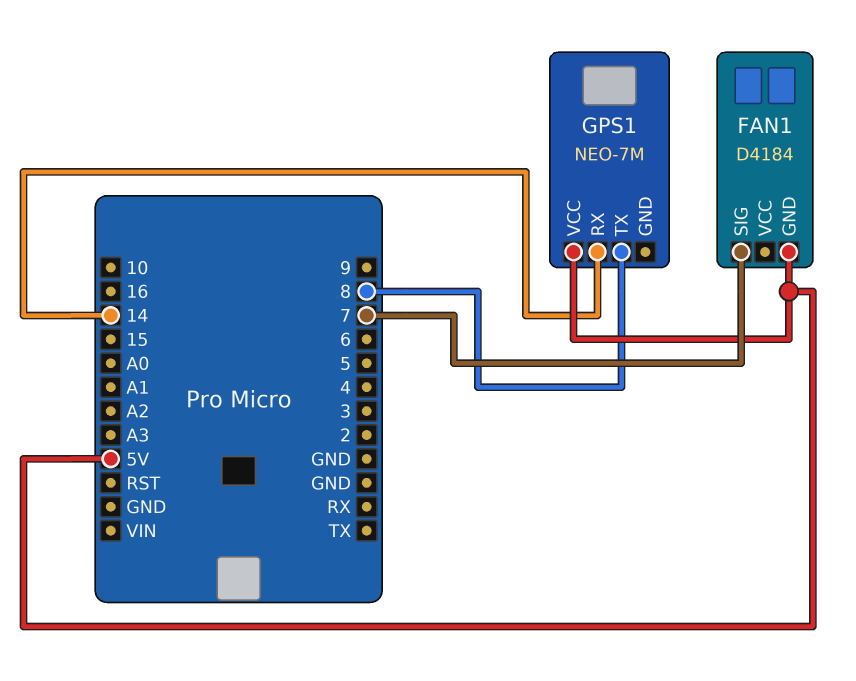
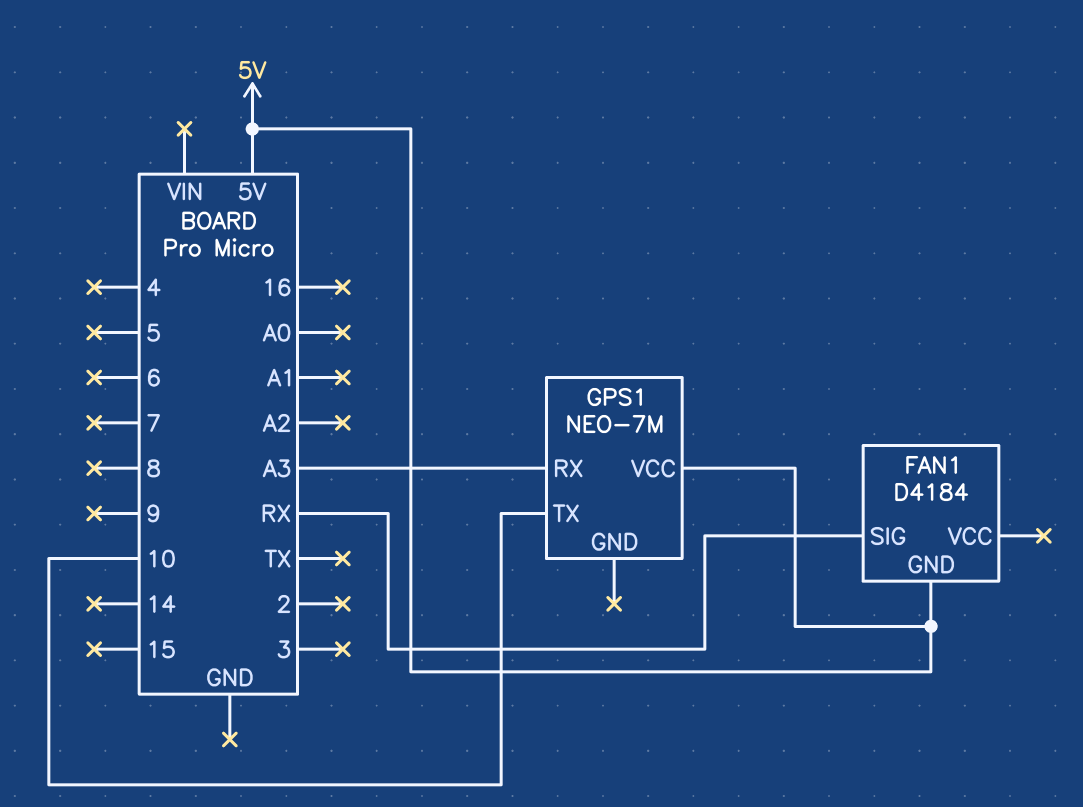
FAN1 pin SIG: 7 -> RX
GPS1 pin RX: 14 -> A3
GPS1 pin TX: 8 -> 10

